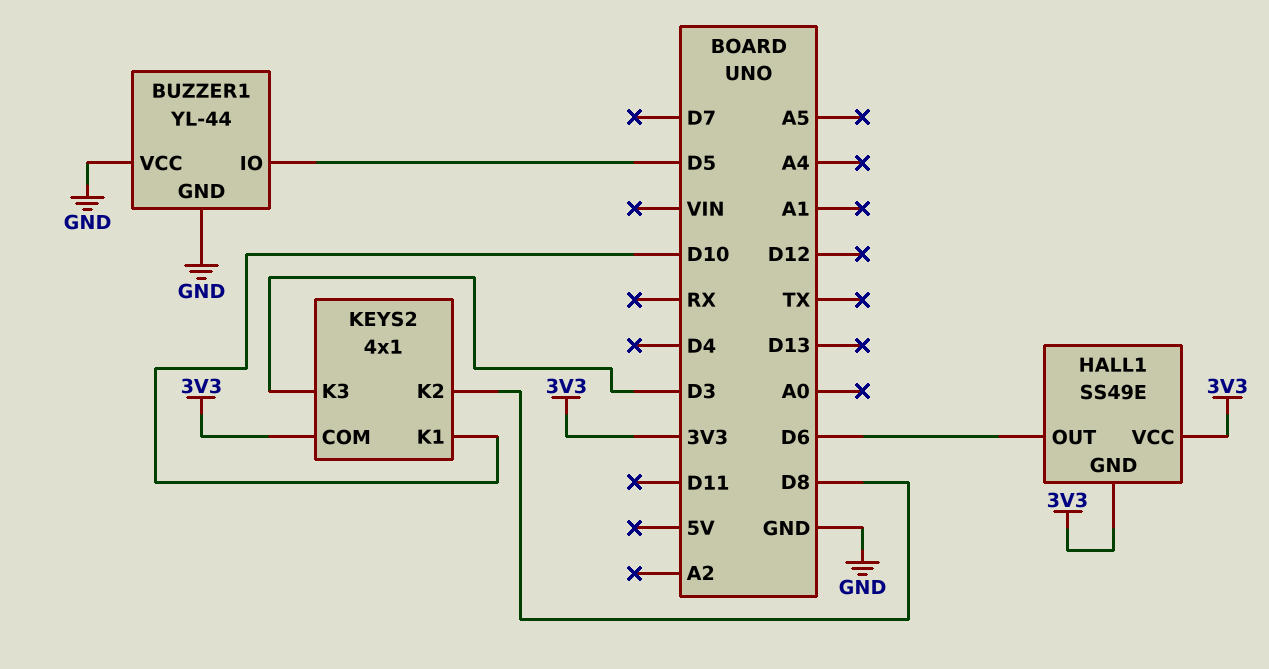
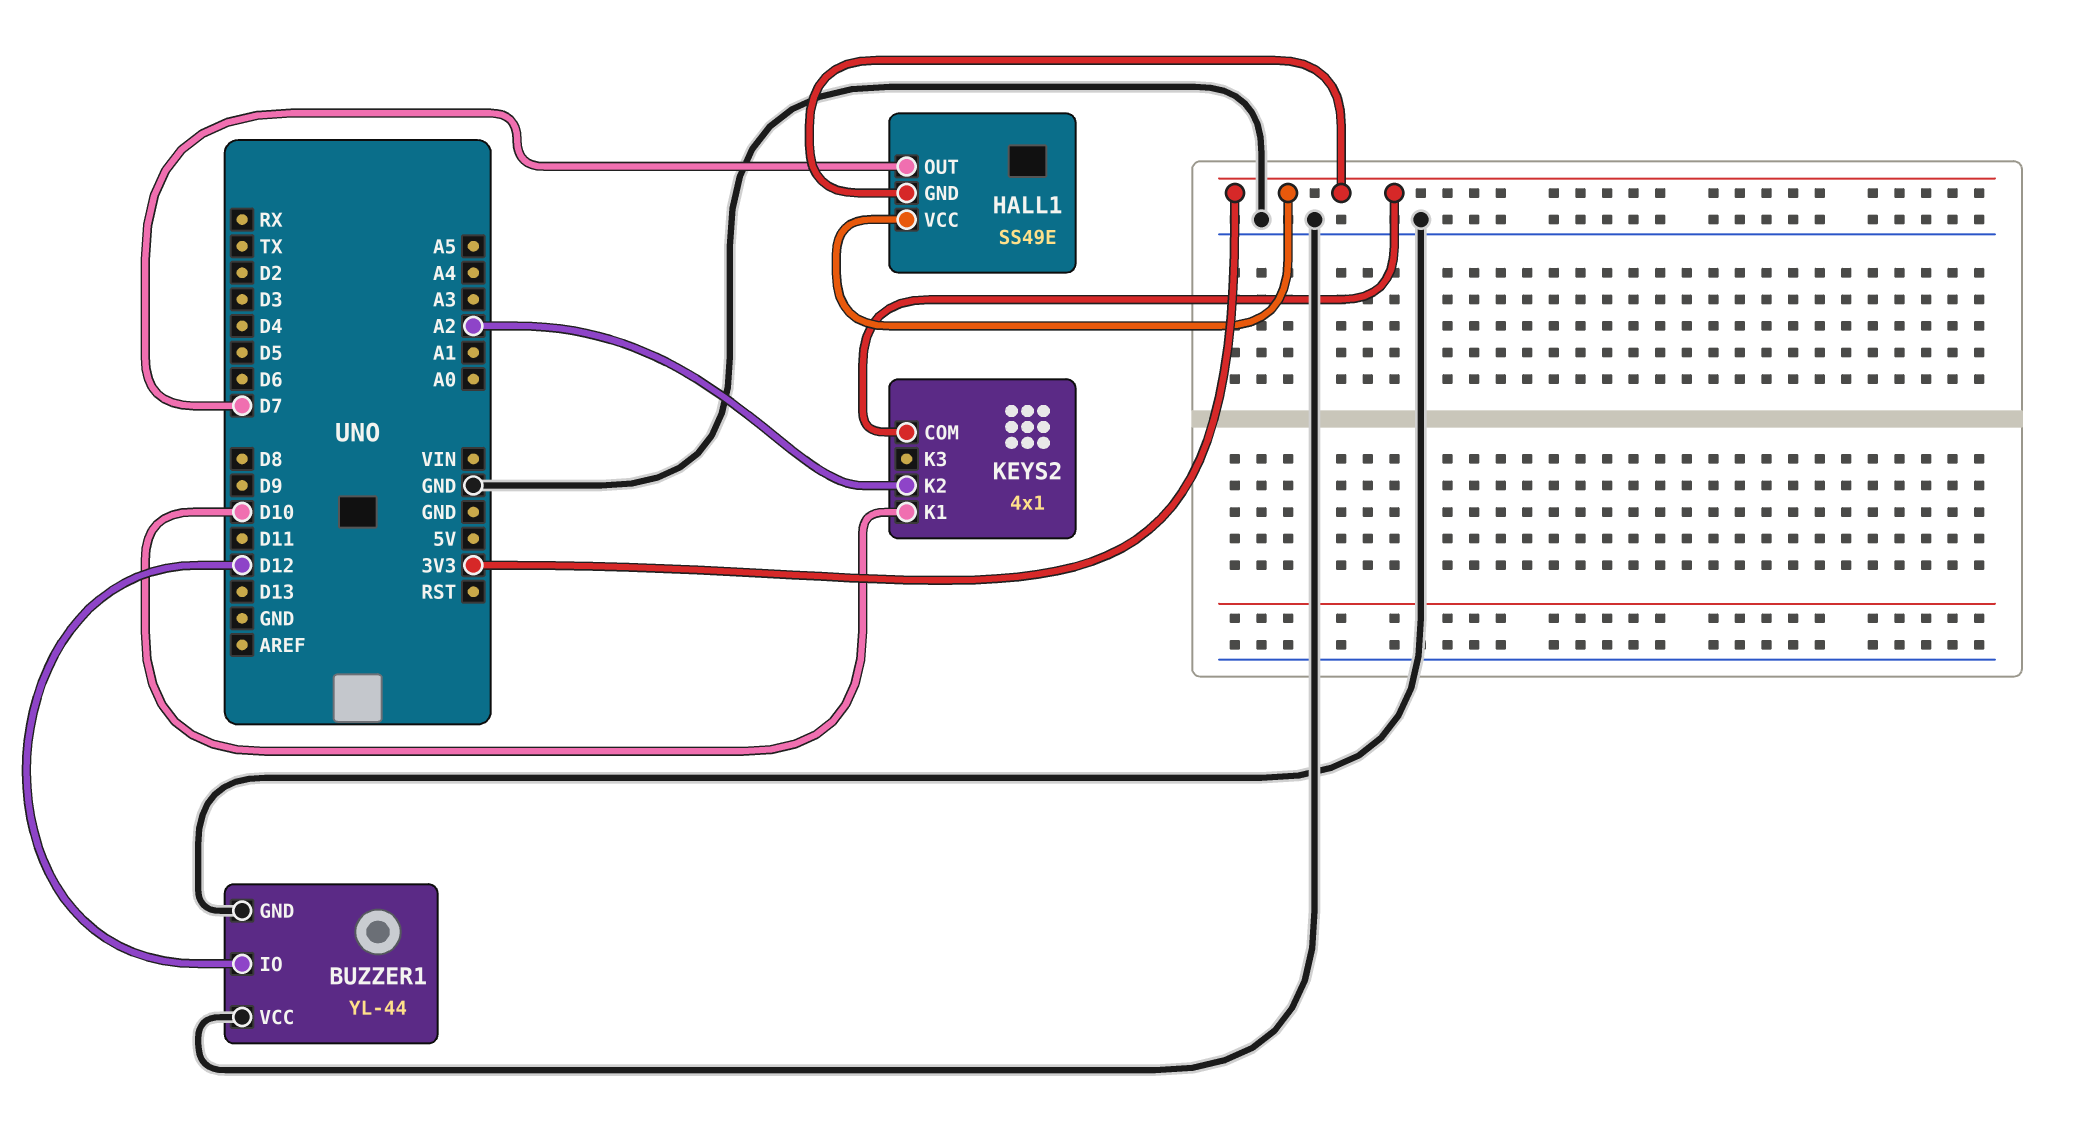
BUZZER1 pin IO: D5 -> D12
HALL1 pin OUT: D6 -> D7
KEYS2 pin K2: D8 -> A2
KEYS2 pin K3: D3 -> none

